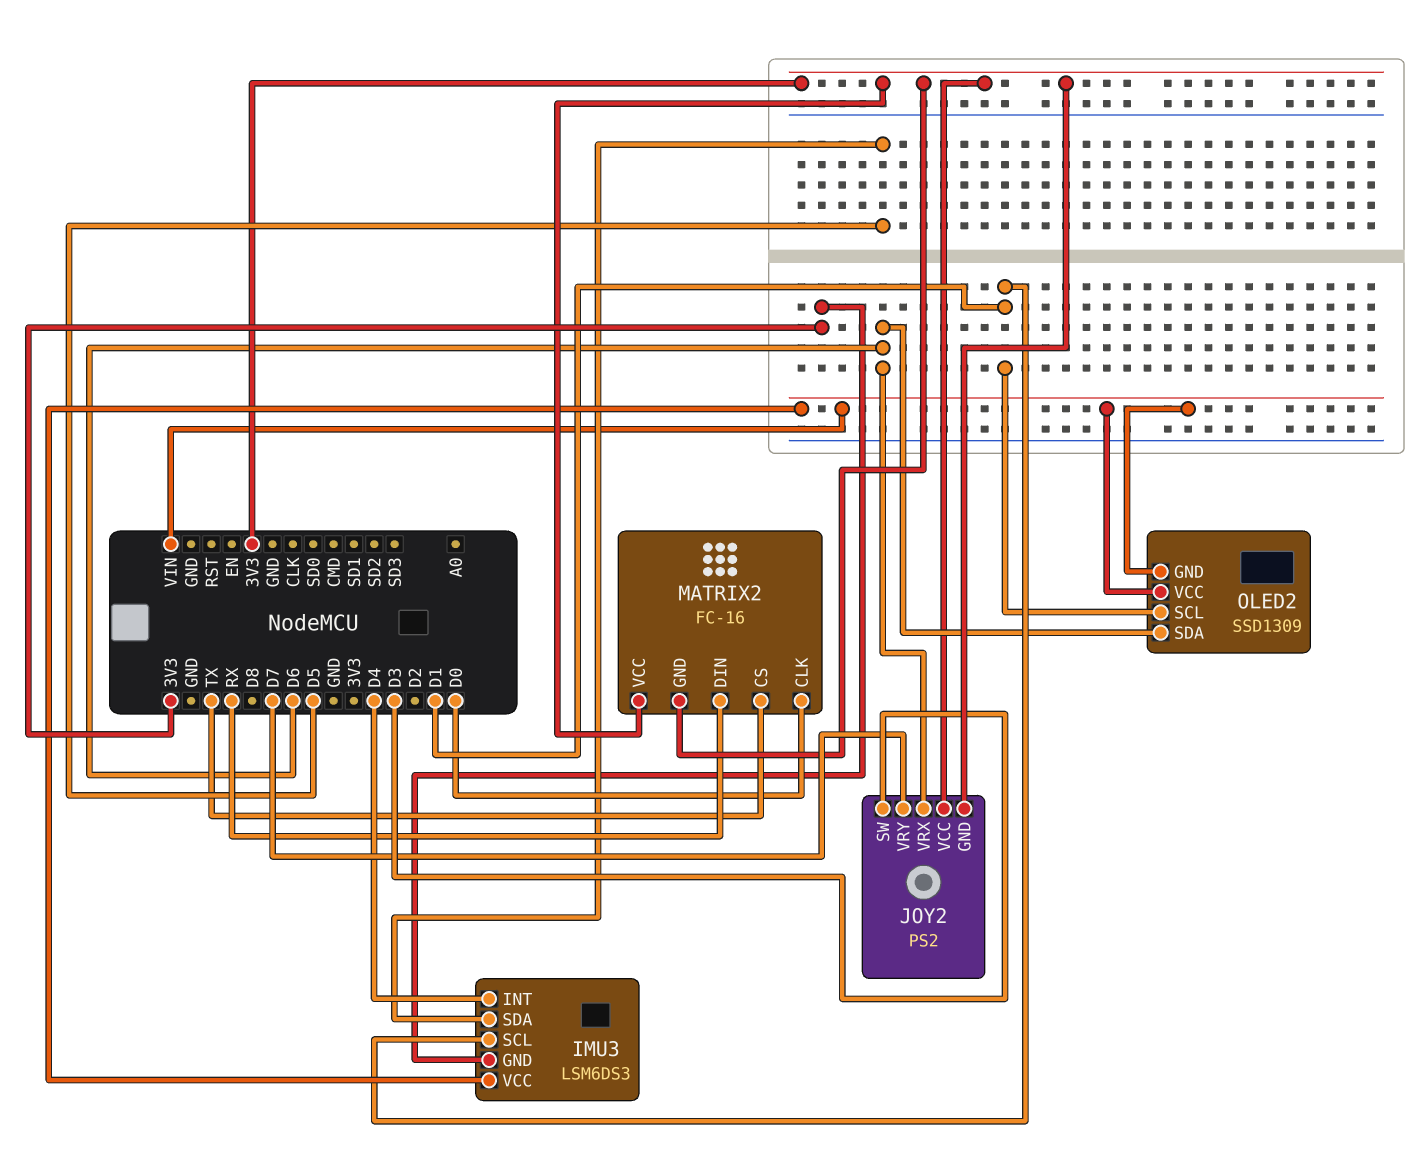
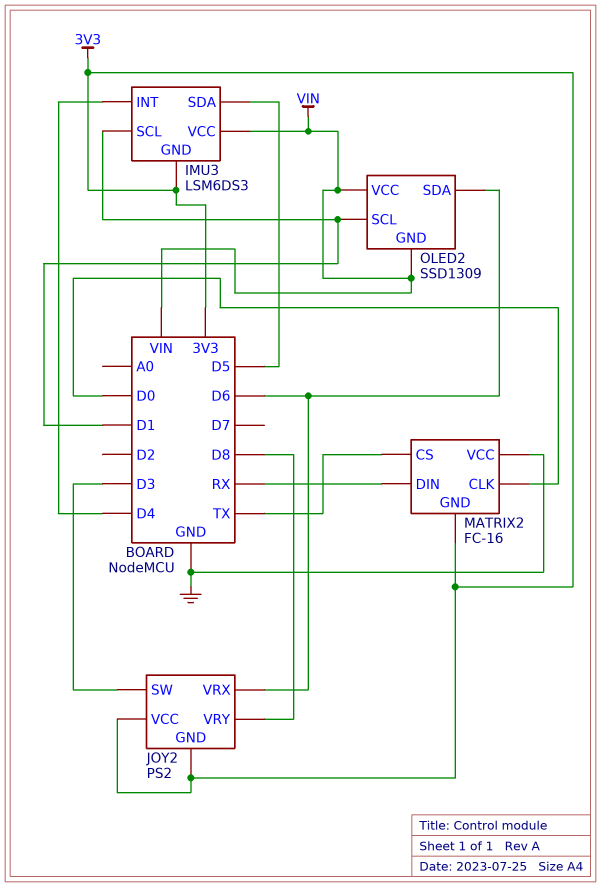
JOY2 pin VRY: D7 -> D8
MATRIX2 pin VCC: 3V3 -> GND

